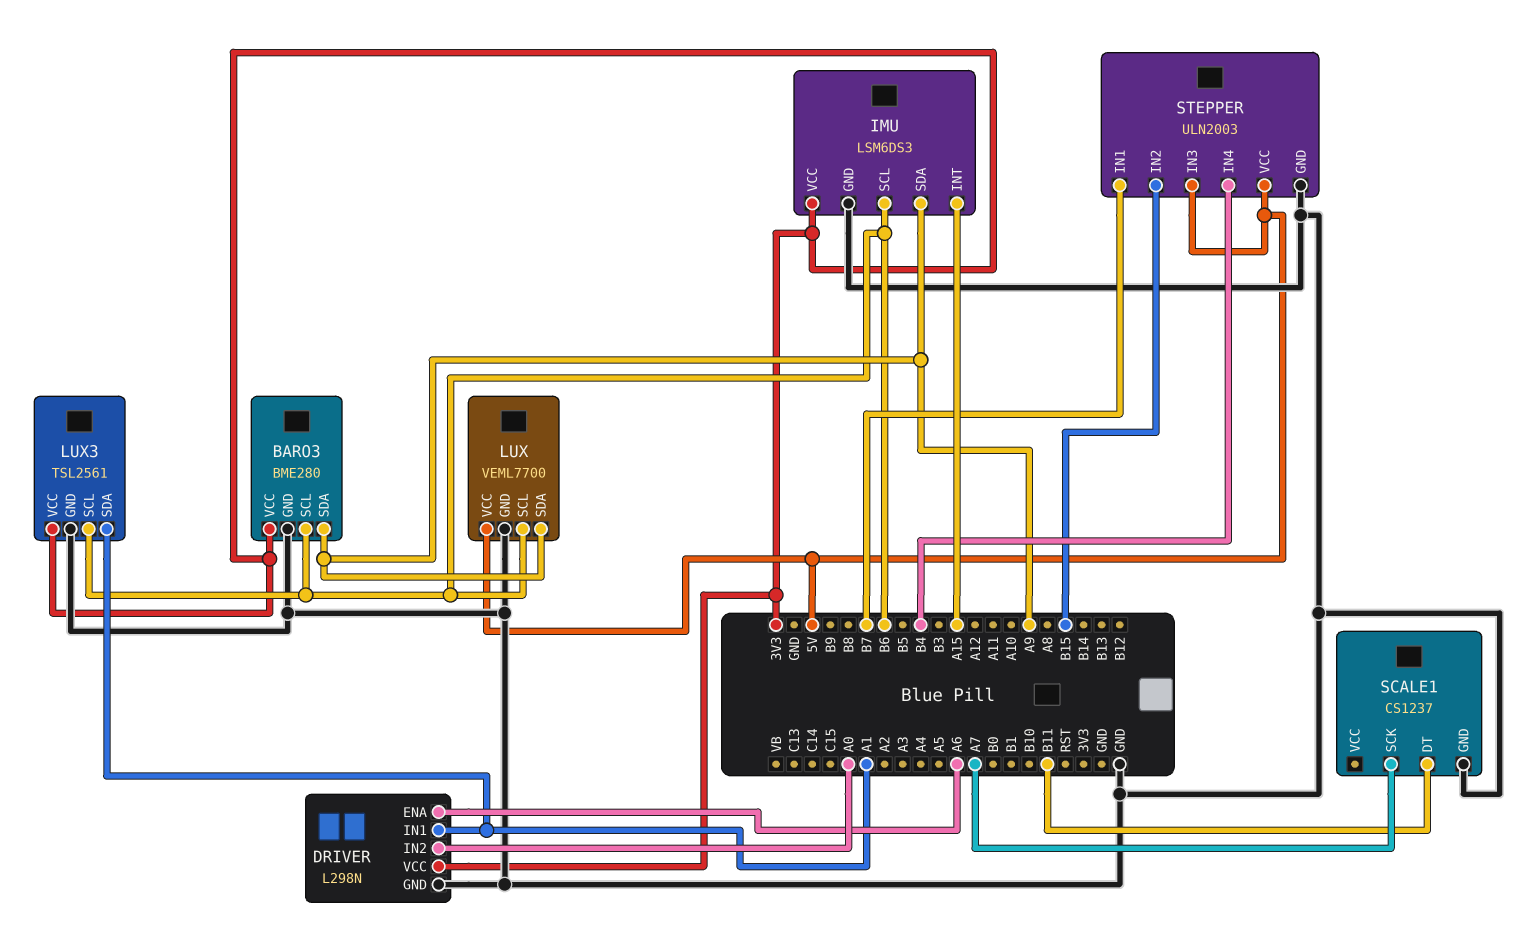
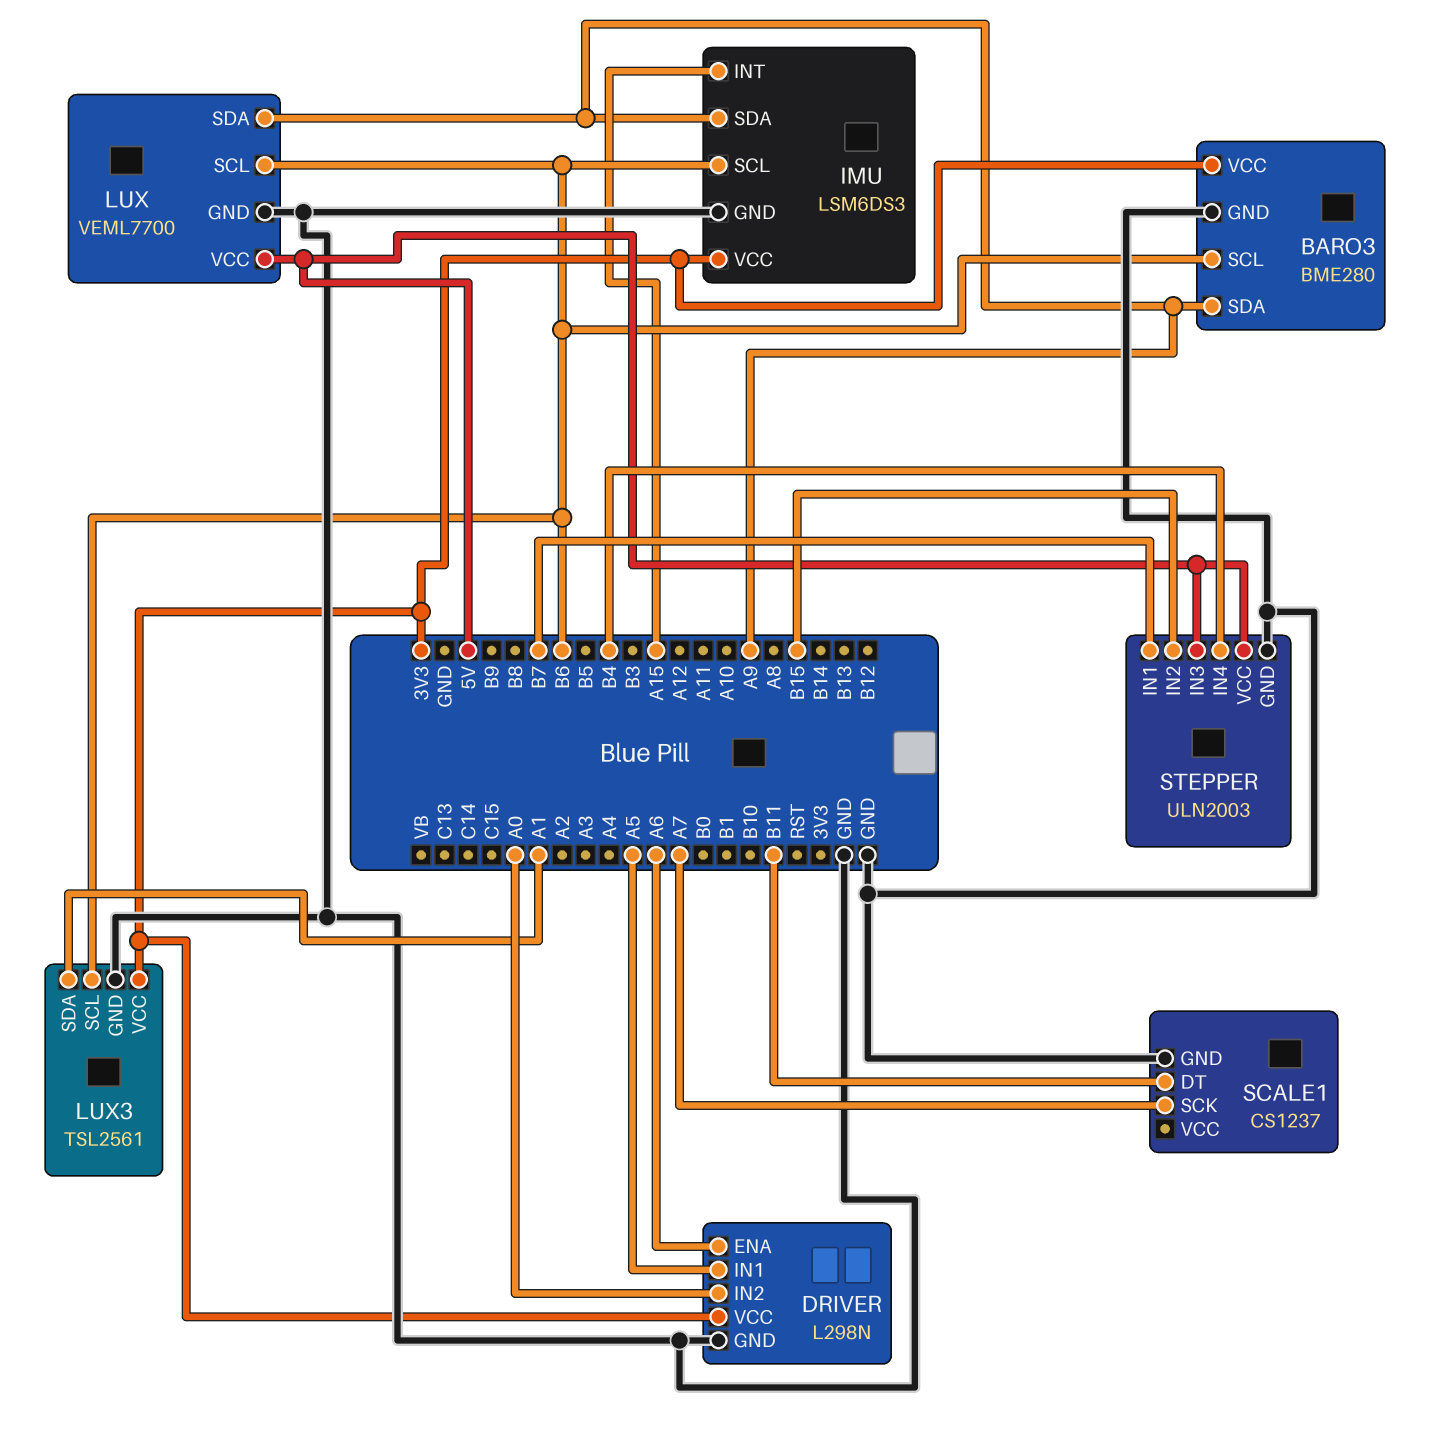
DRIVER pin IN1: A1 -> A5

